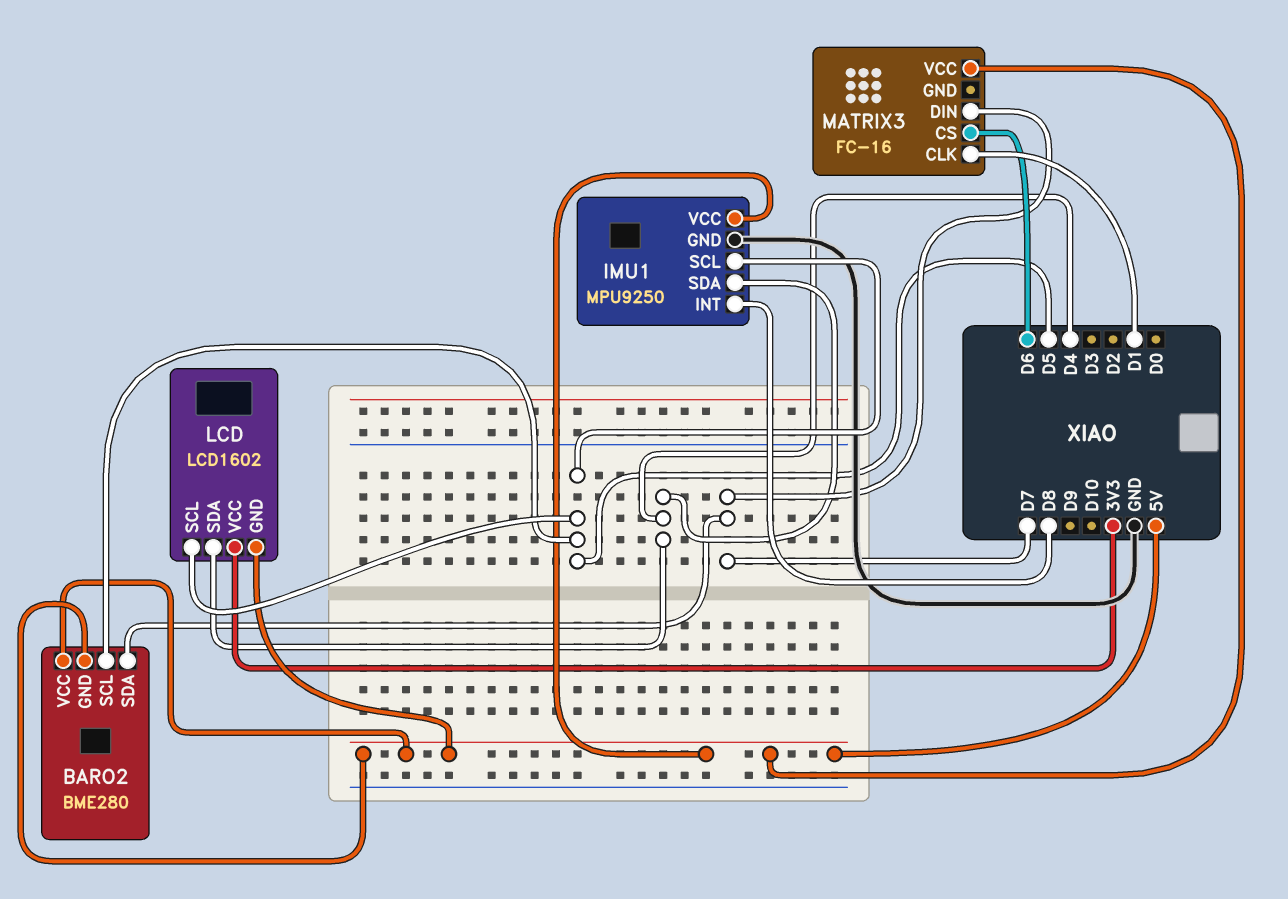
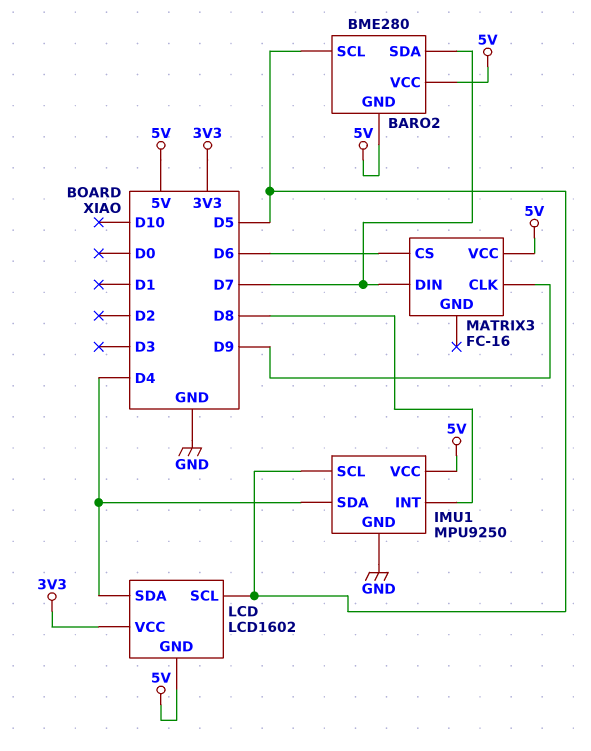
MATRIX3 pin CLK: D1 -> D9

